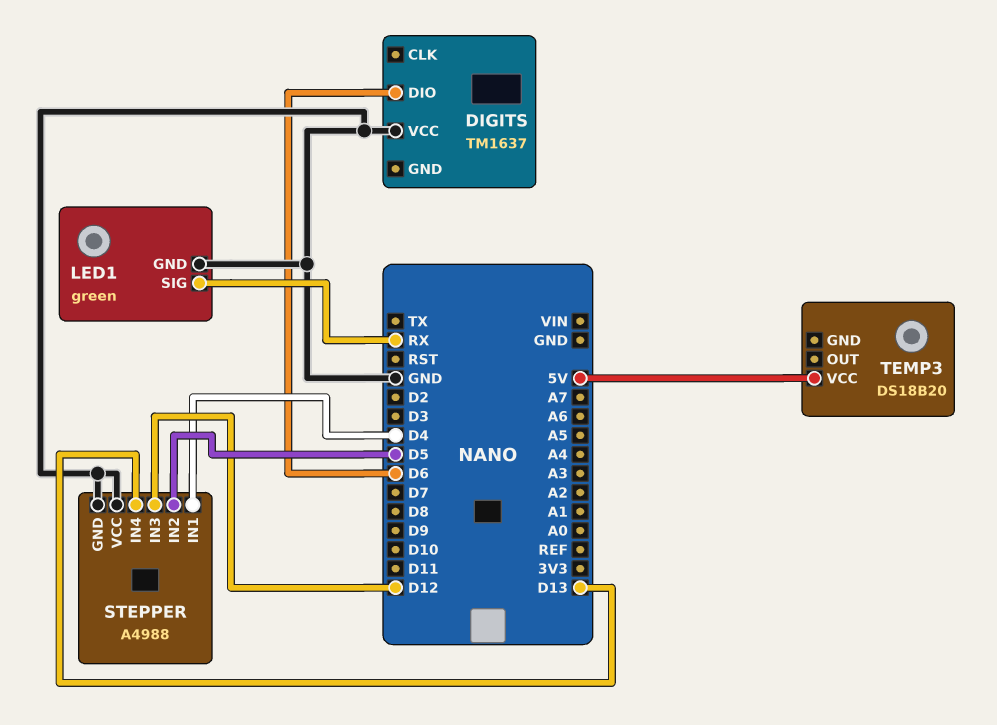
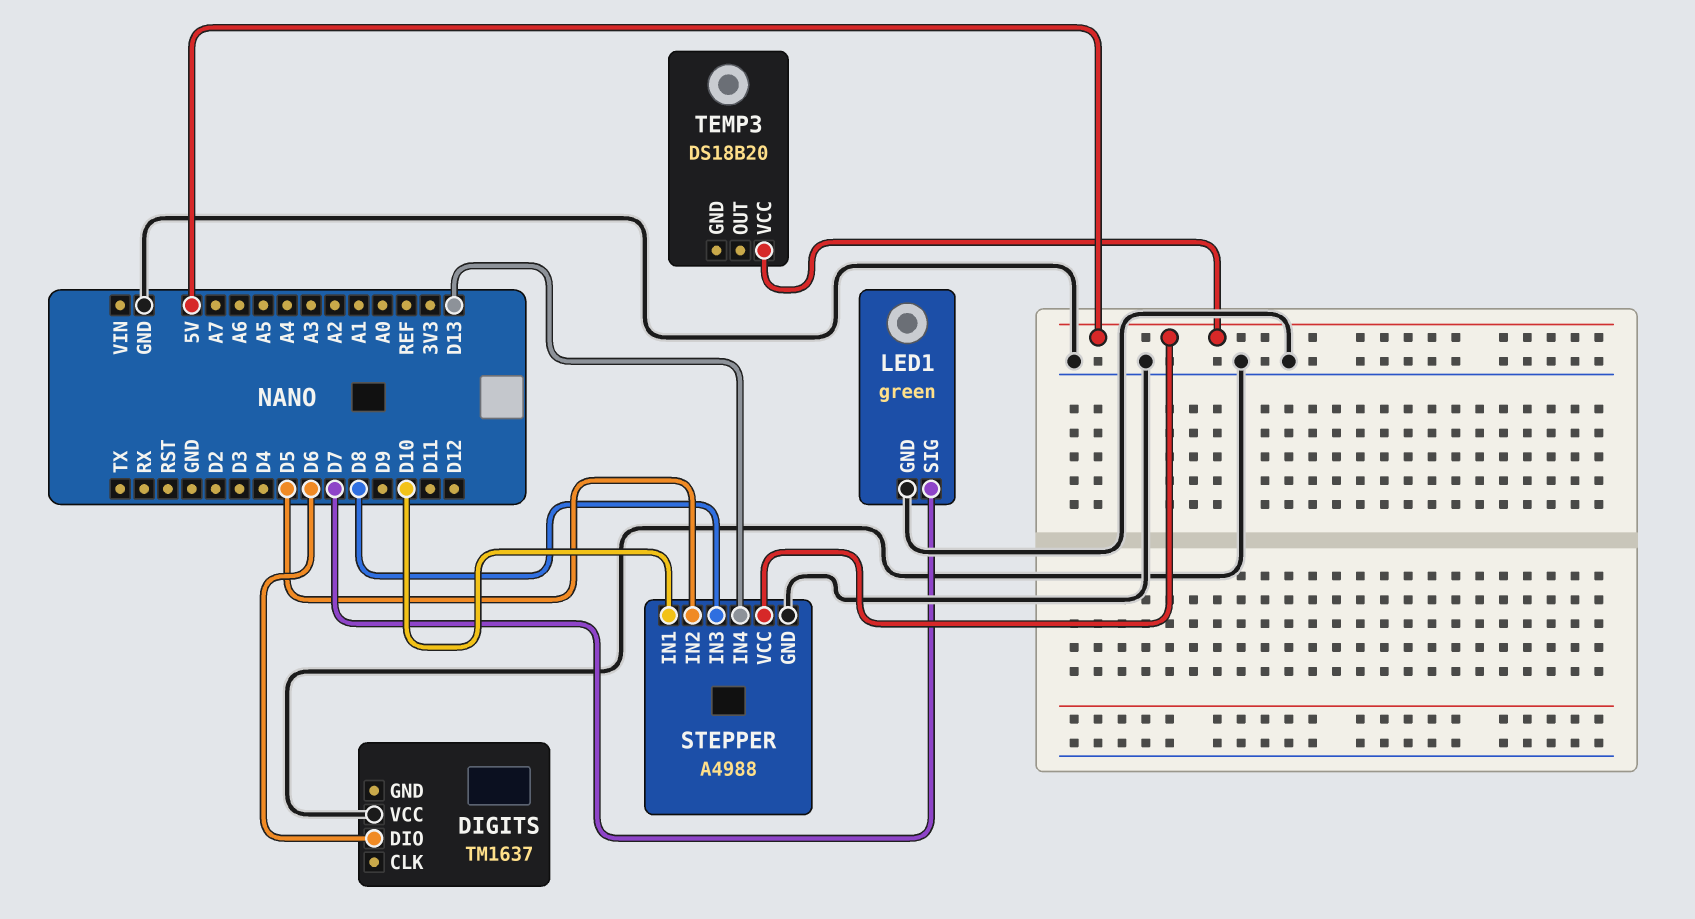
LED1 pin SIG: RX -> D7
STEPPER pin IN1: D4 -> D10
STEPPER pin IN3: D12 -> D8
STEPPER pin VCC: GND -> 5V

